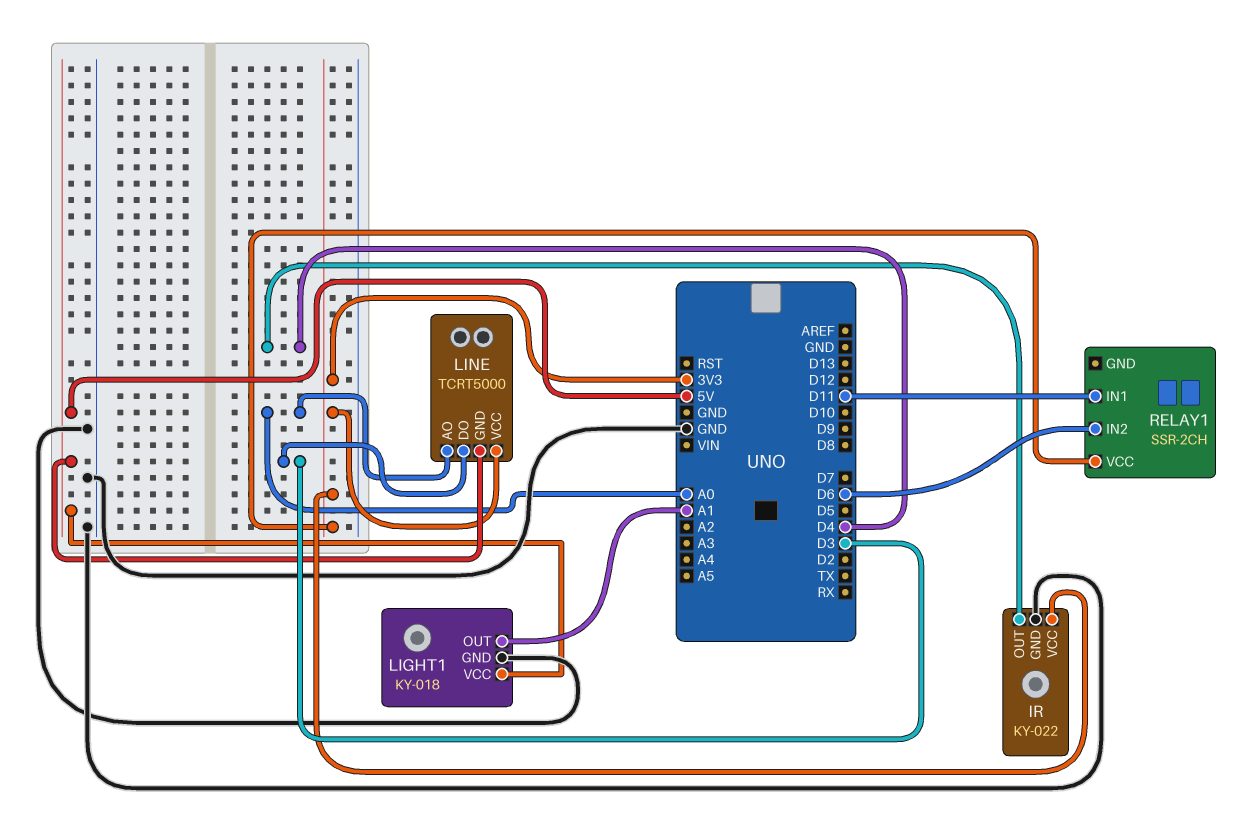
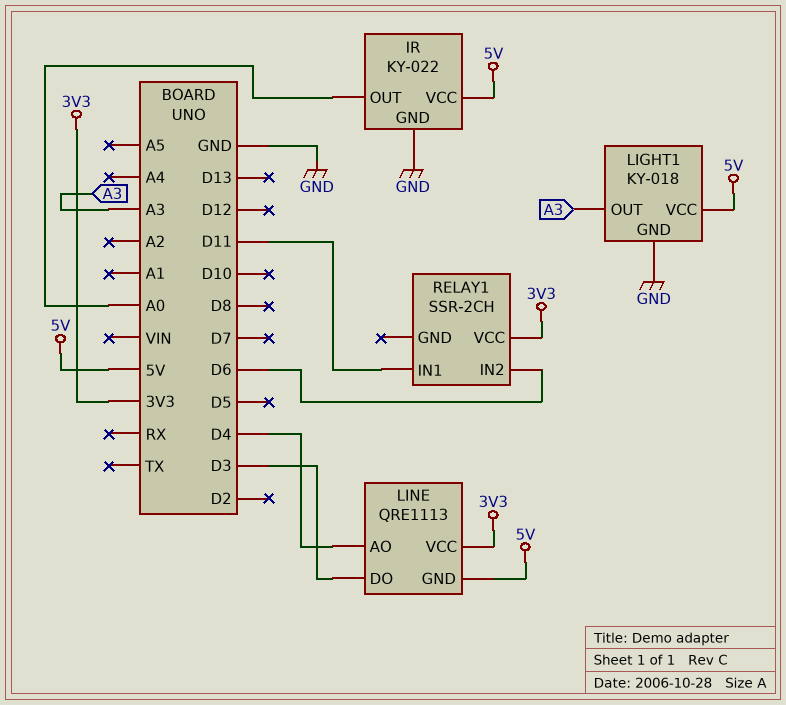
IR pin OUT: D4 -> A0
IR pin VCC: 3V3 -> 5V
LIGHT1 pin OUT: A1 -> A3
LINE: TCRT5000 -> QRE1113
LINE pin AO: A0 -> D4

